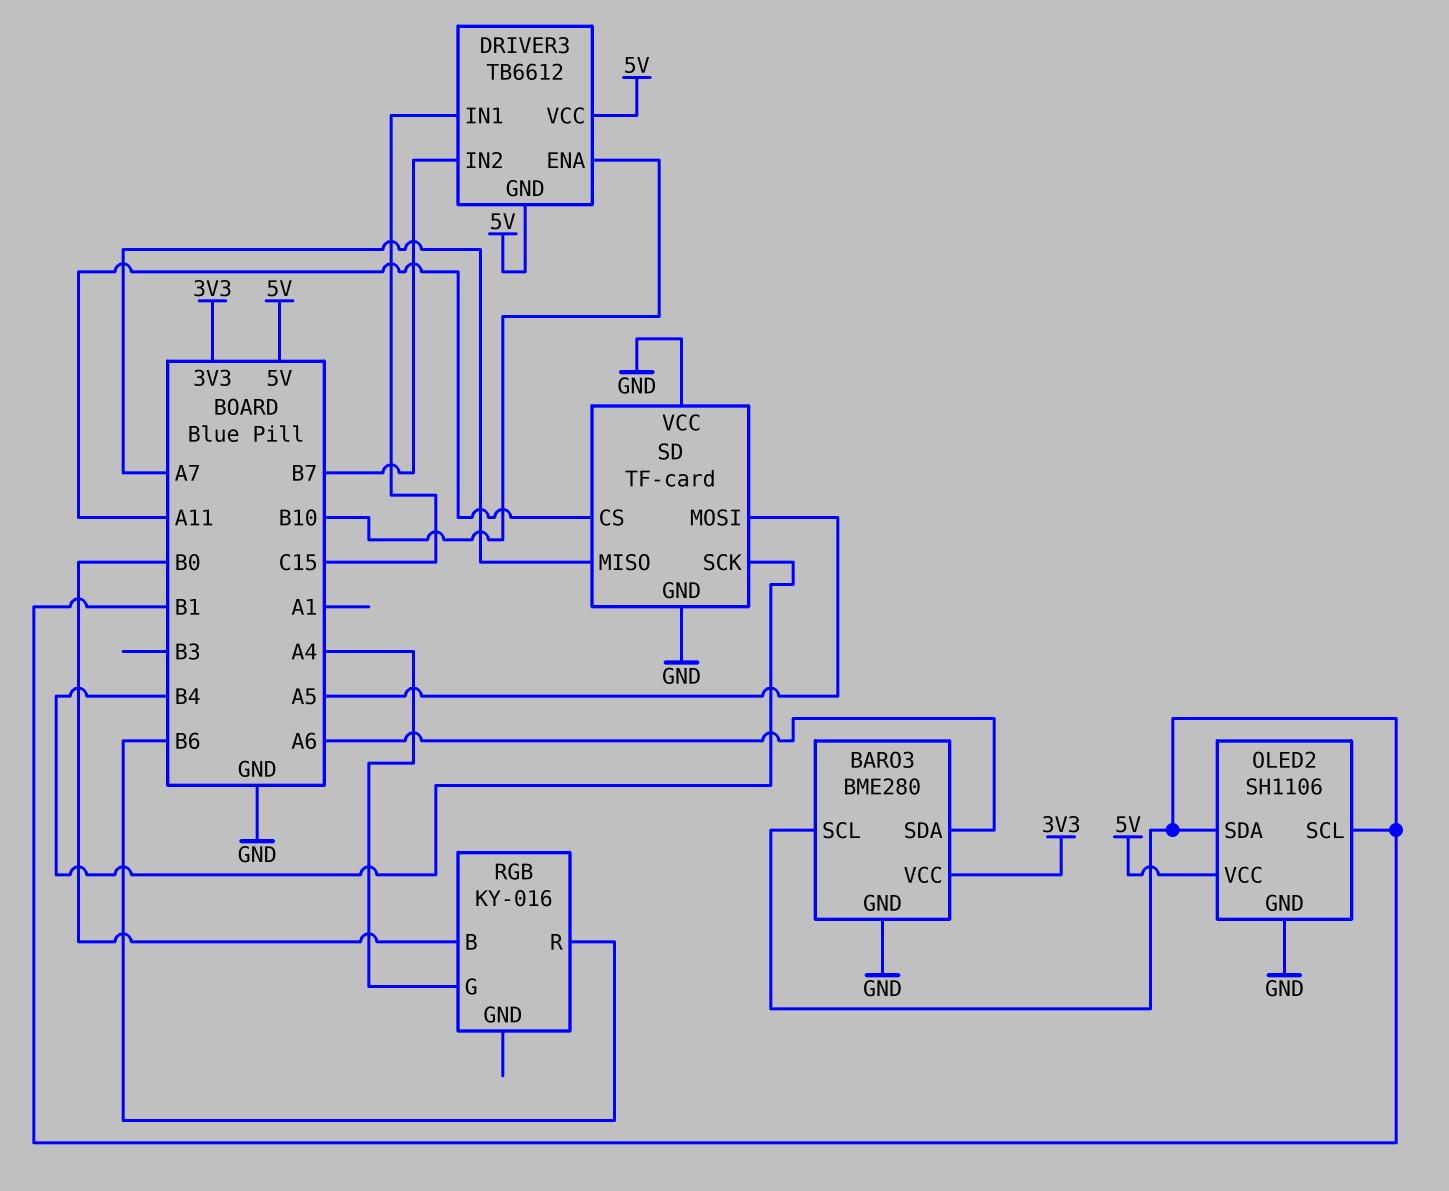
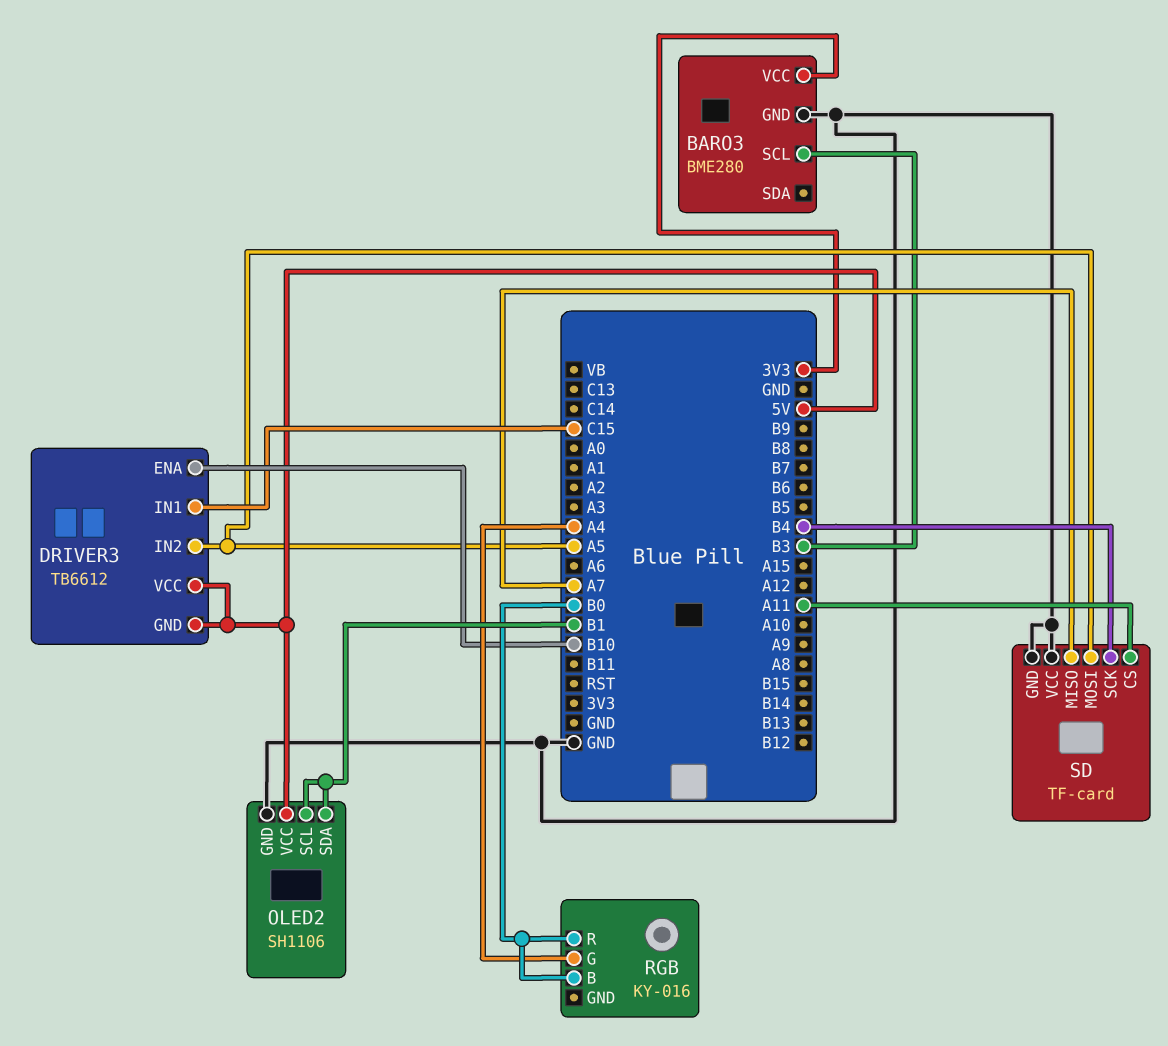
BARO3 pin SCL: B1 -> B3
BARO3 pin SDA: A6 -> none
DRIVER3 pin IN2: B7 -> A5
RGB pin R: B6 -> B0

